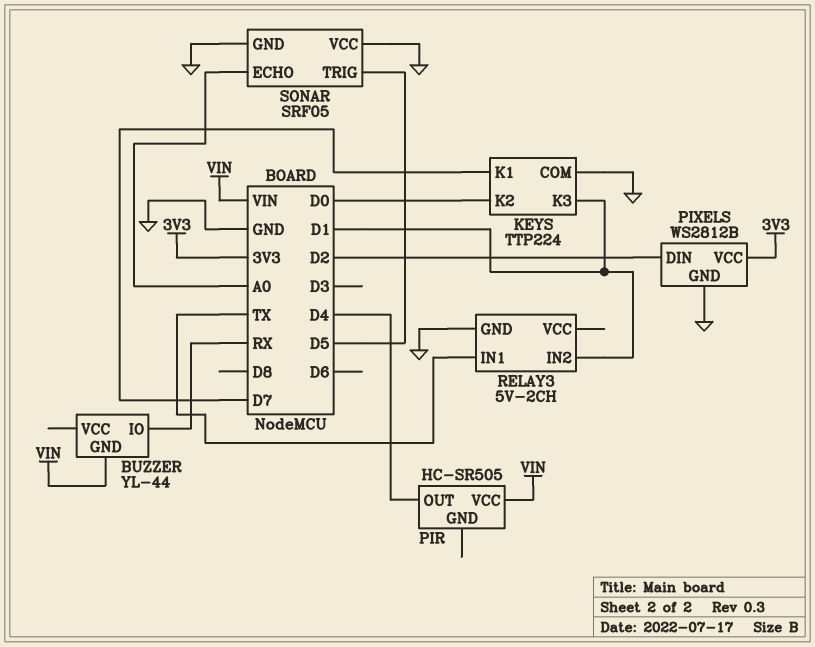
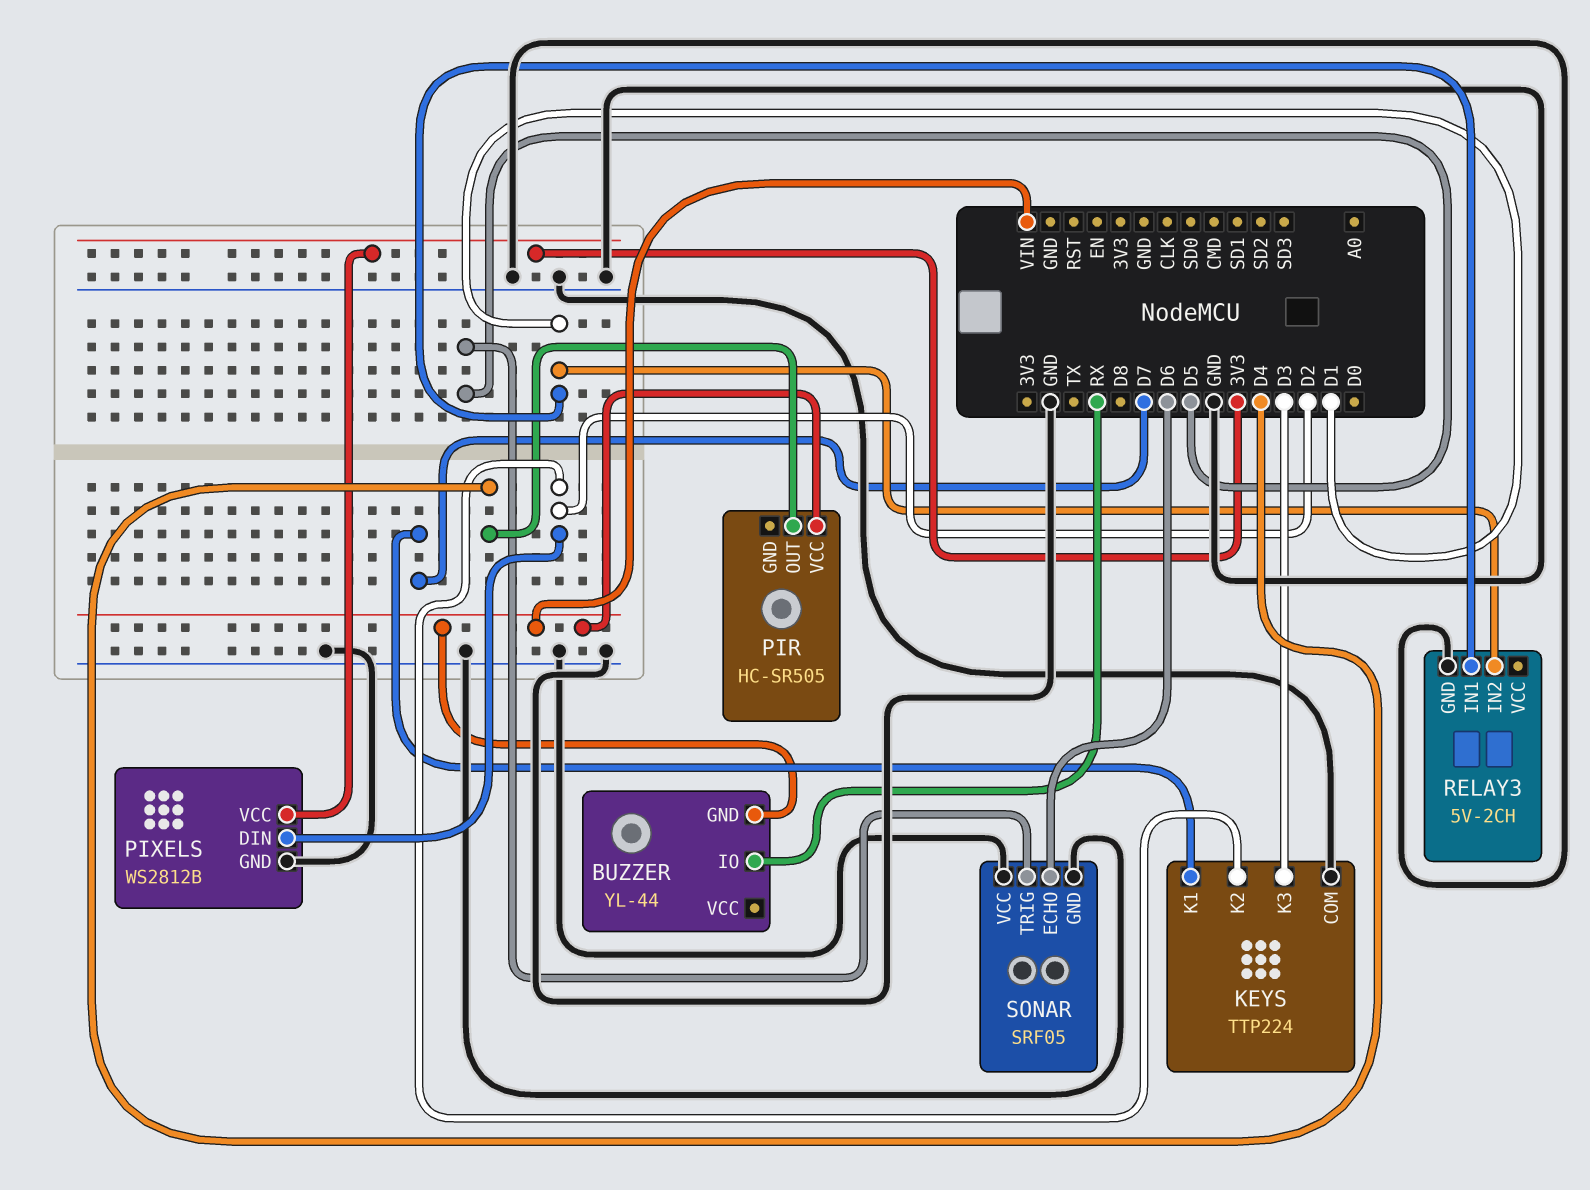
KEYS pin K2: D0 -> D2
KEYS pin K3: D1 -> D3
RELAY3 pin IN1: TX -> D1
SONAR pin ECHO: A0 -> D6

